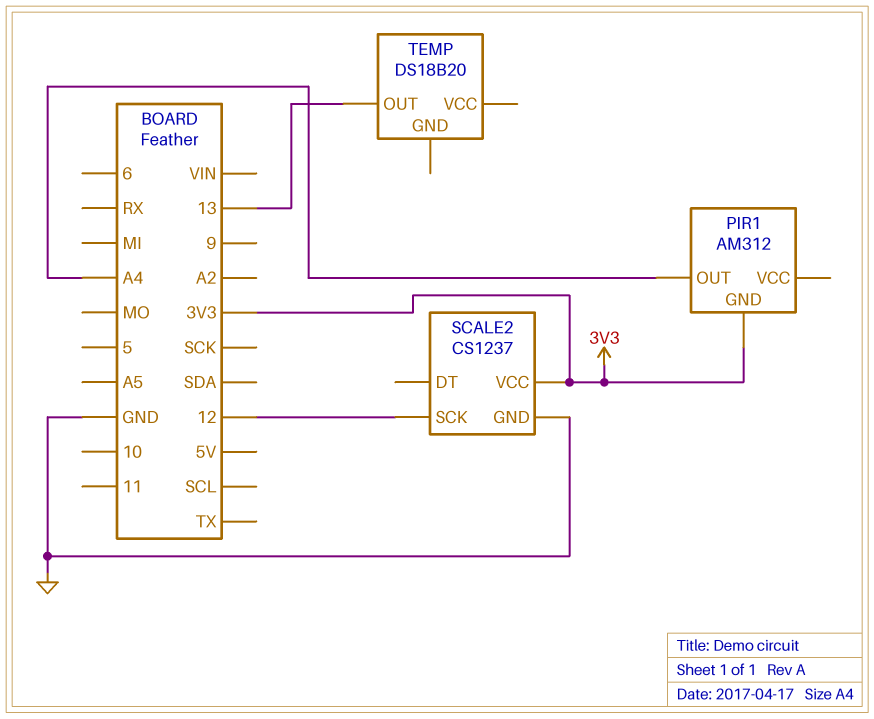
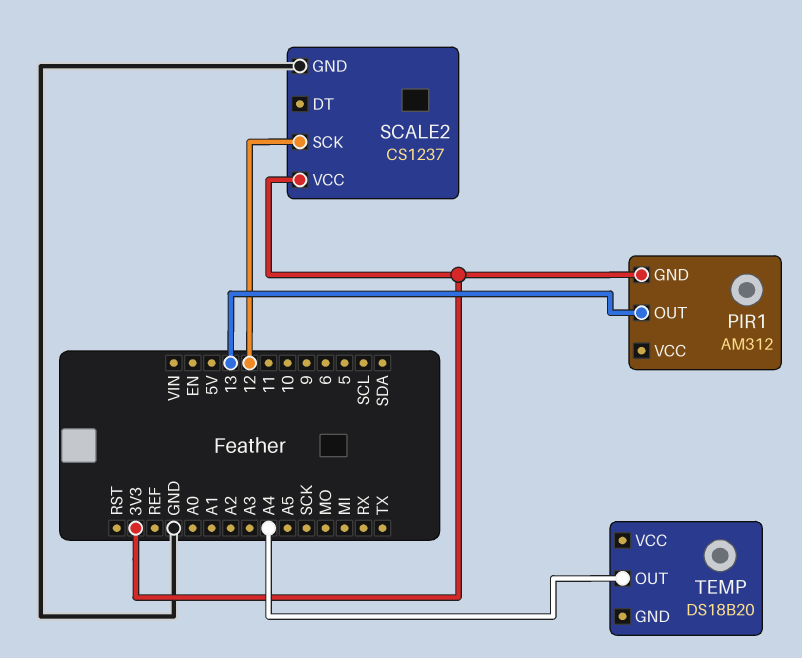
PIR1 pin OUT: A4 -> 13
TEMP pin OUT: 13 -> A4

